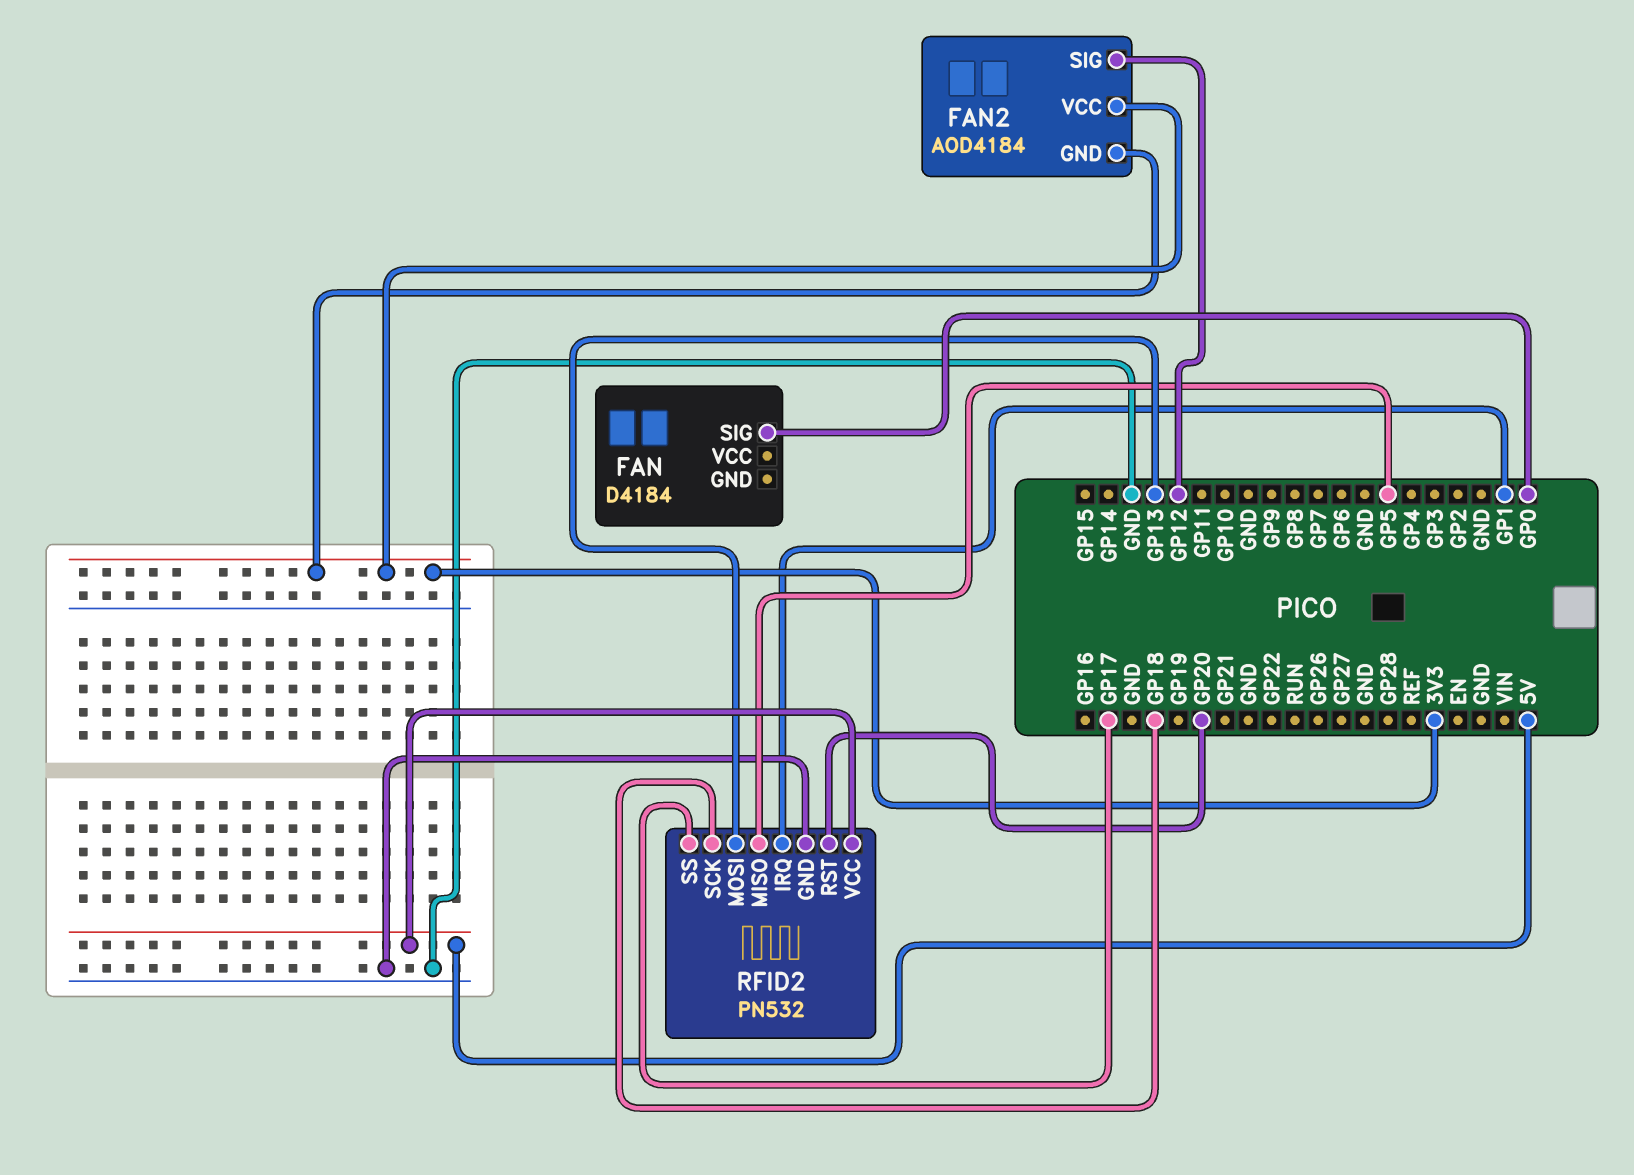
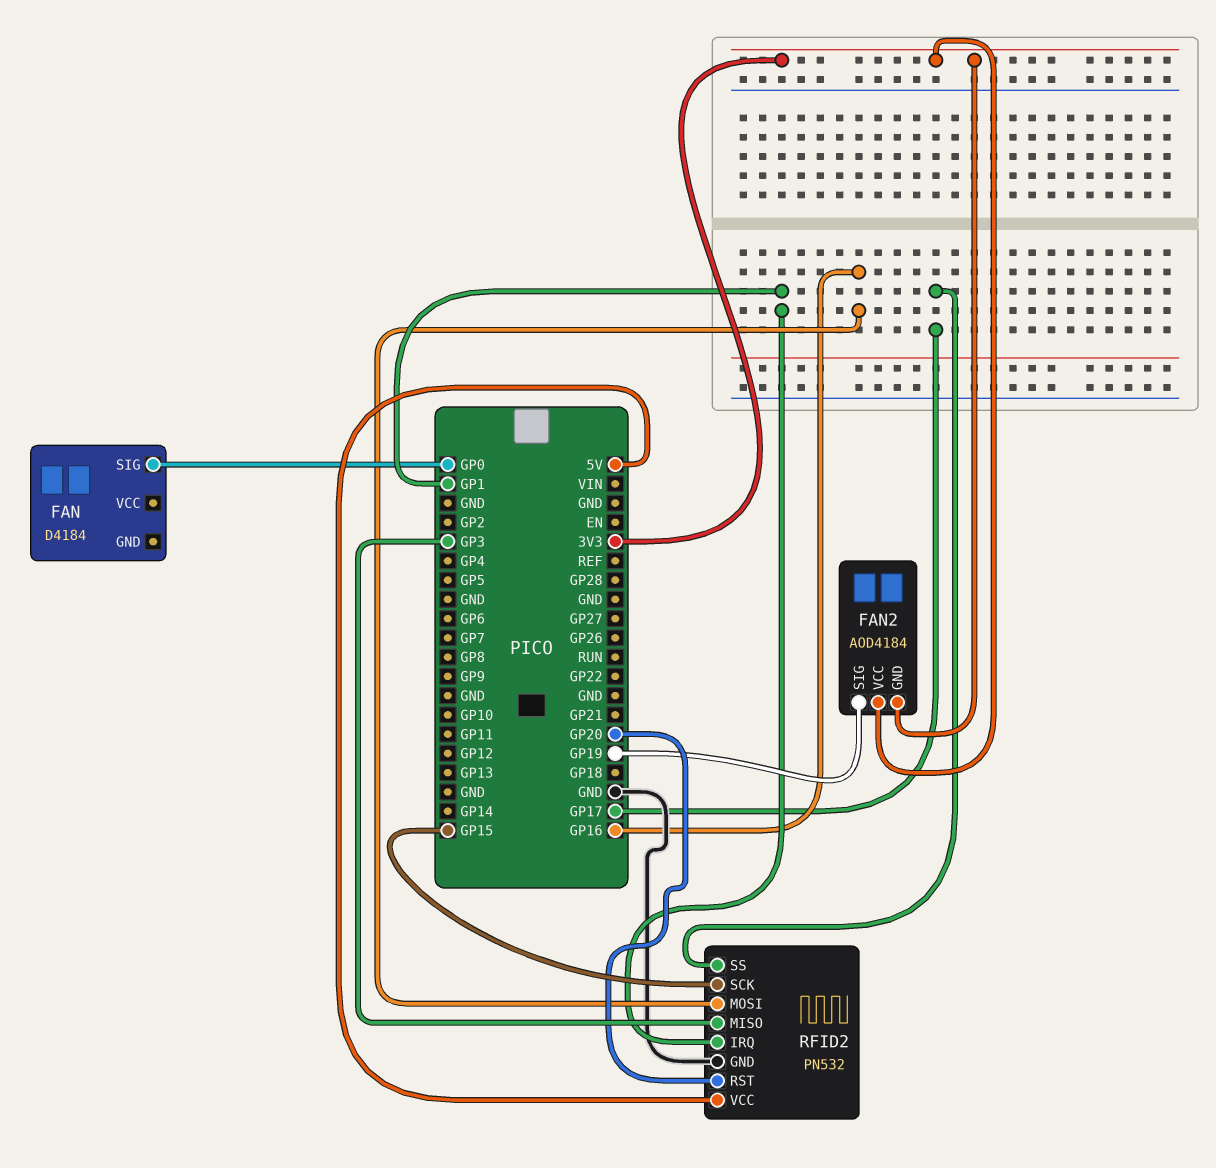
FAN2 pin SIG: GP12 -> GP19
RFID2 pin MISO: GP5 -> GP3
RFID2 pin MOSI: GP13 -> GP16
RFID2 pin SCK: GP18 -> GP15

